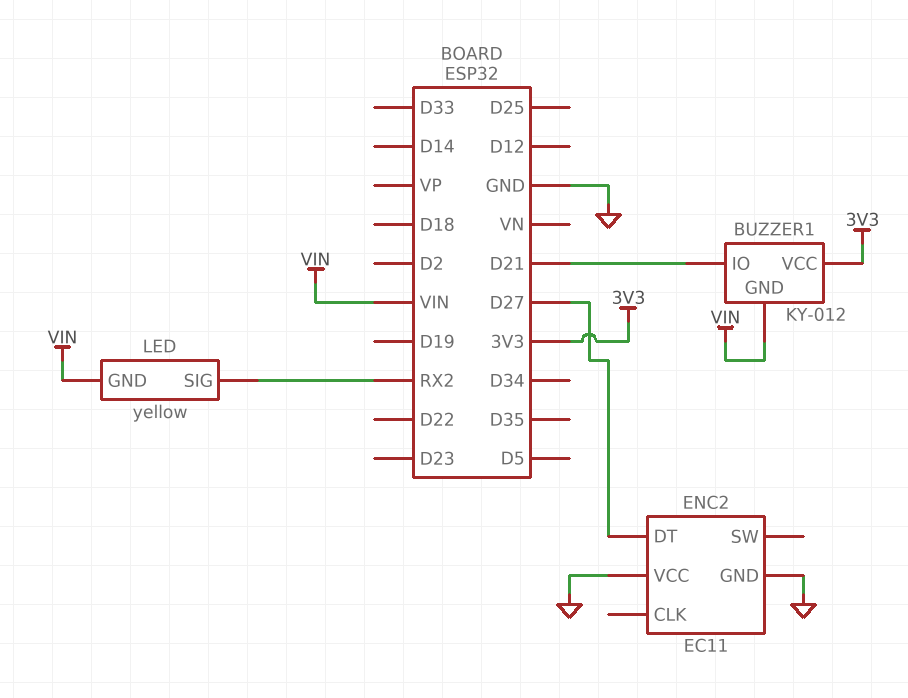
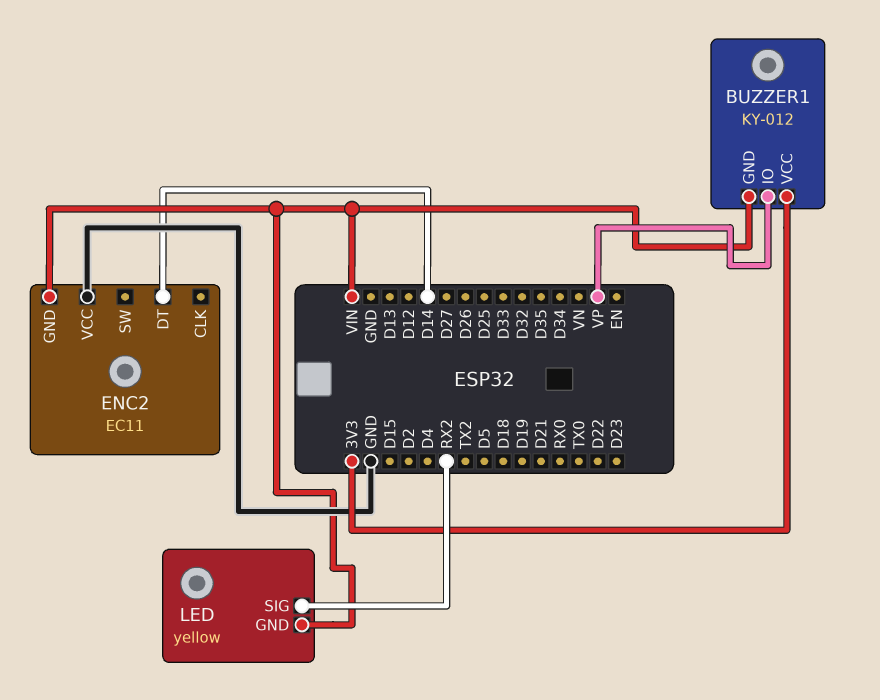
BUZZER1 pin IO: D21 -> VP
ENC2 pin DT: D27 -> D14
ENC2 pin GND: GND -> VIN

